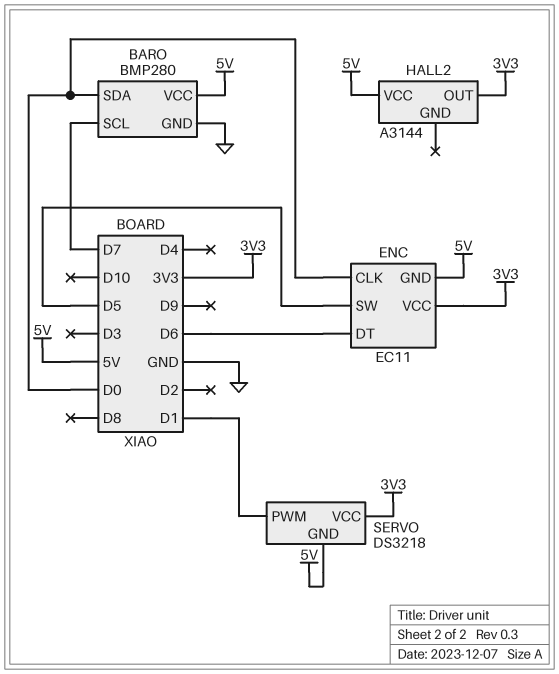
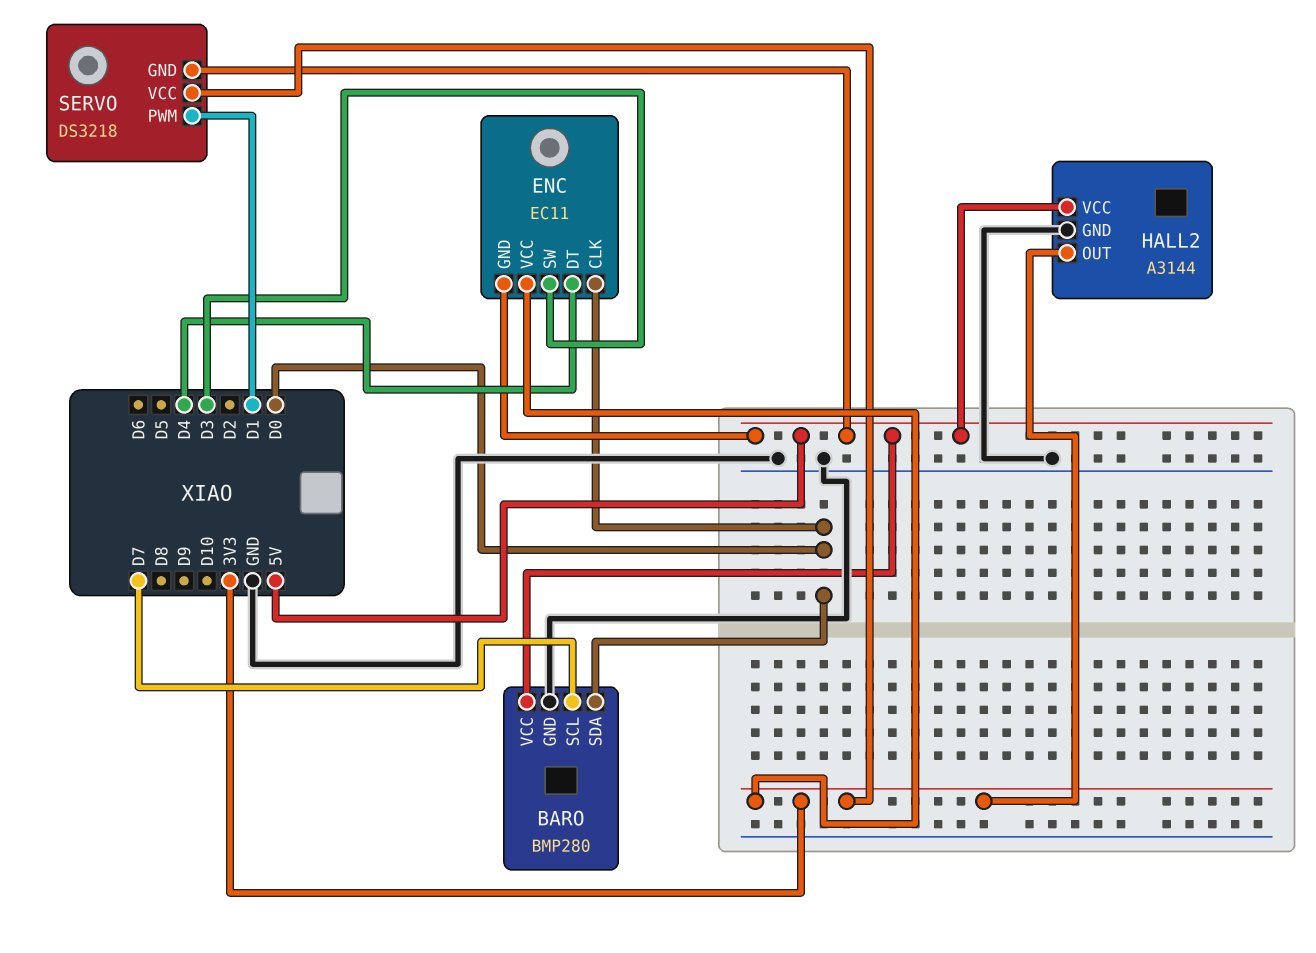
ENC pin DT: D6 -> D4
ENC pin SW: D5 -> D3
HALL2 pin GND: none -> GND

